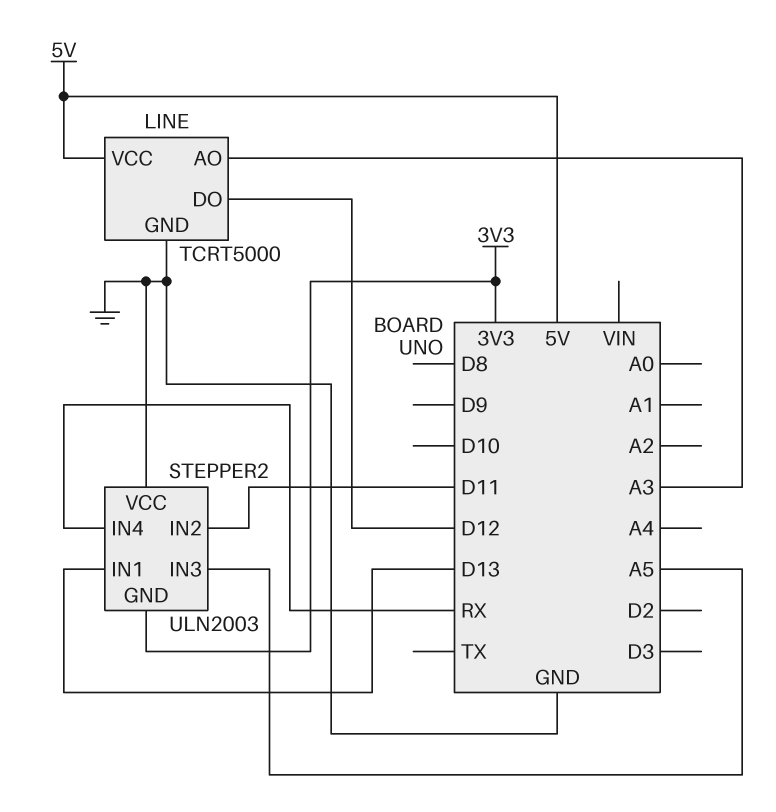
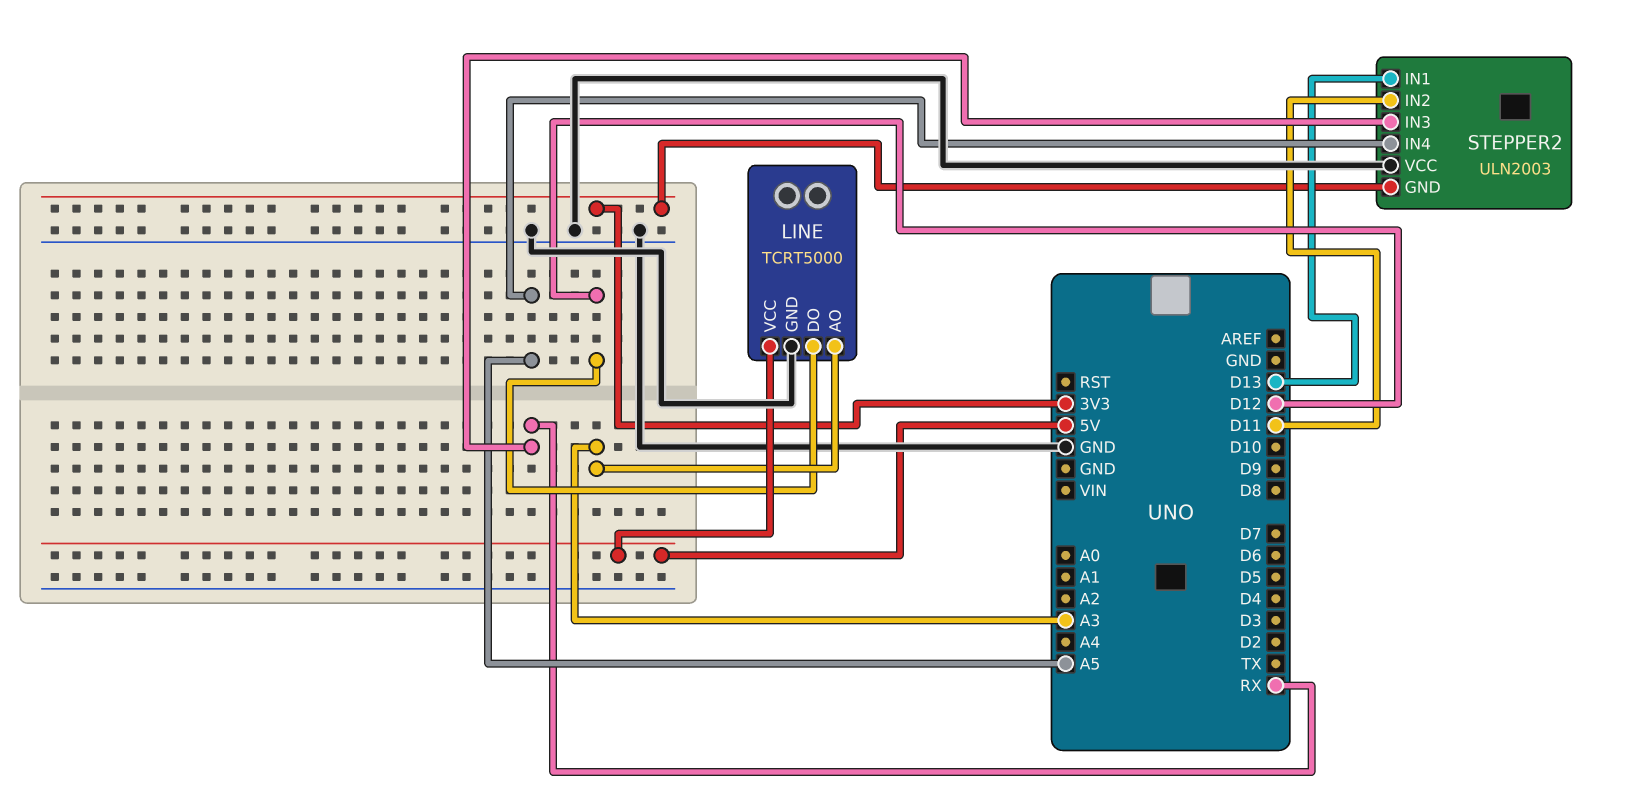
STEPPER2 pin IN3: A5 -> RX
STEPPER2 pin IN4: RX -> A5

